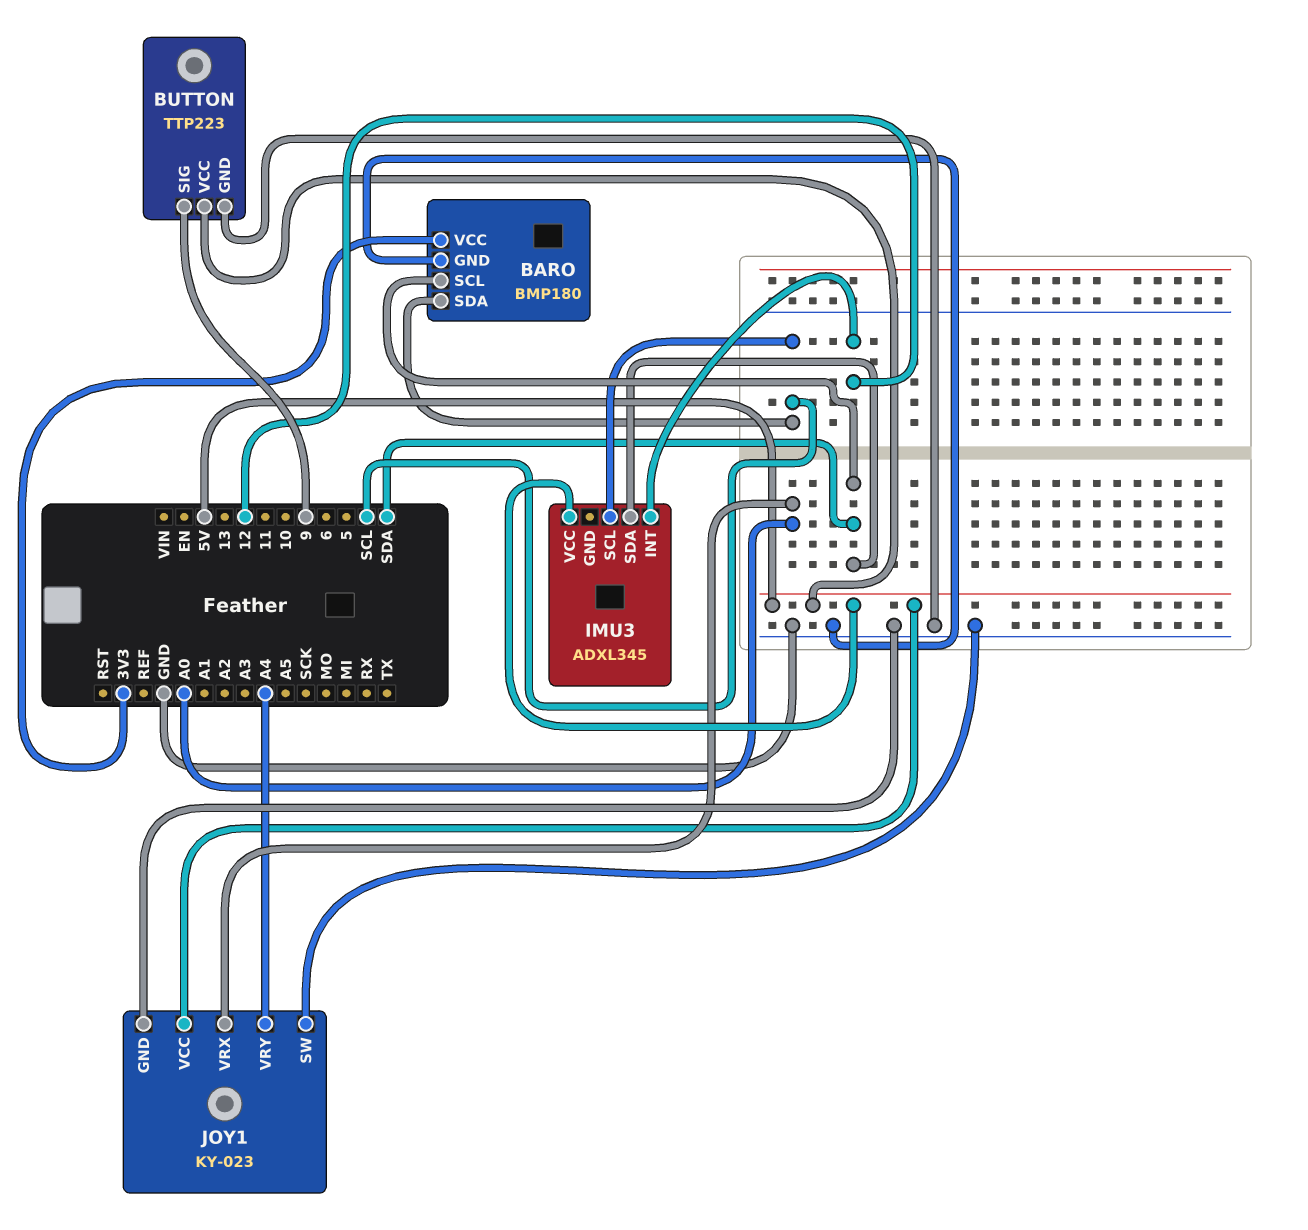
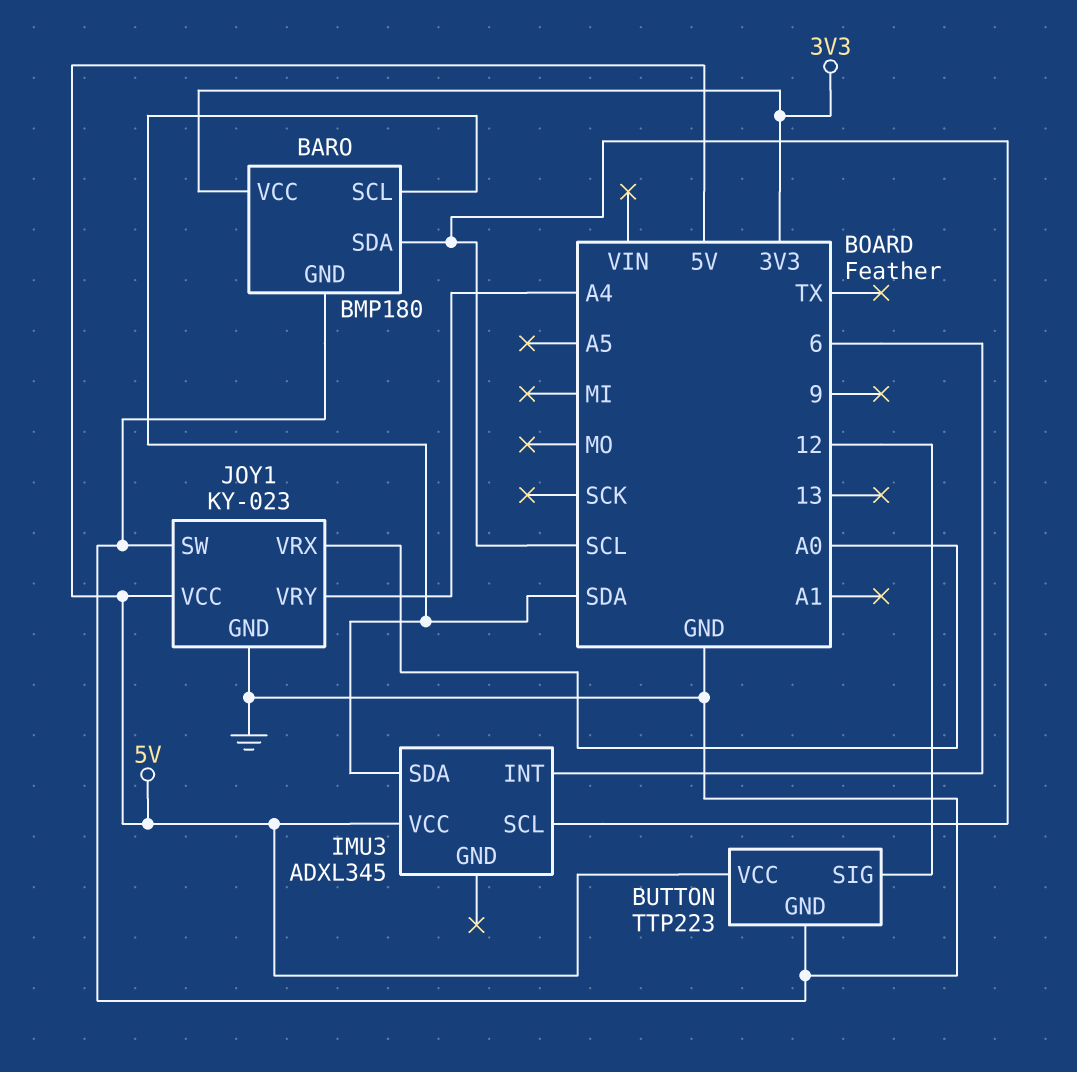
BUTTON pin SIG: 9 -> 12
IMU3 pin INT: 12 -> 6

